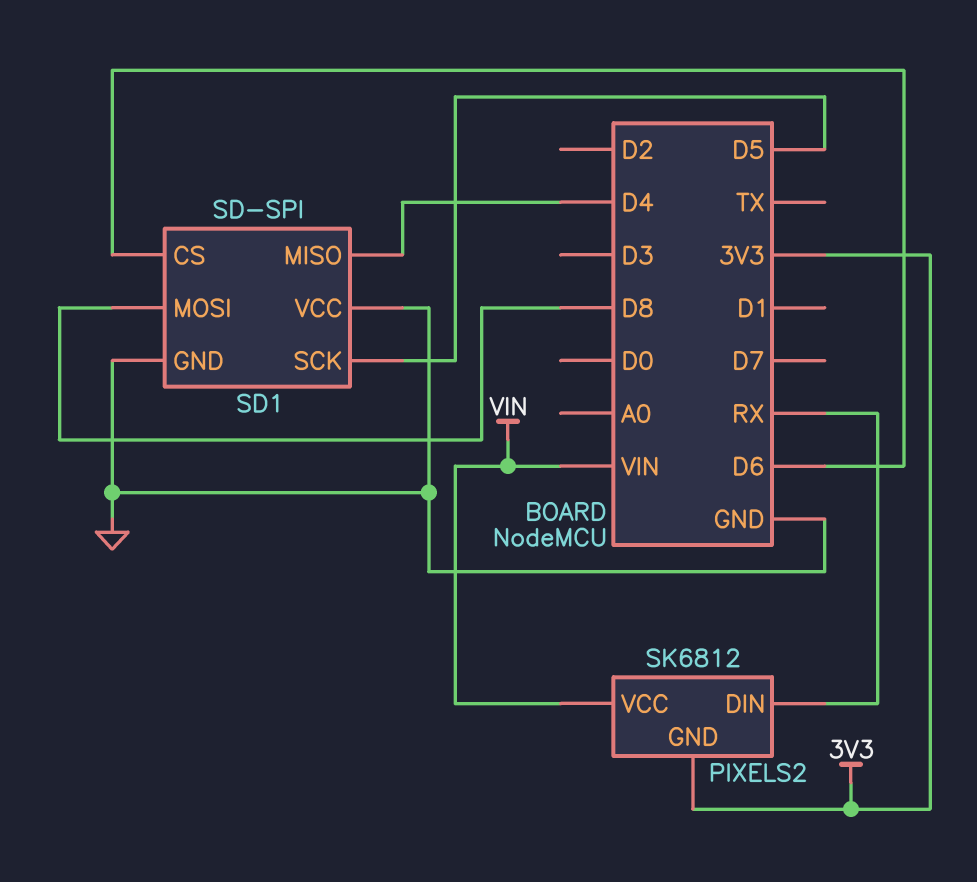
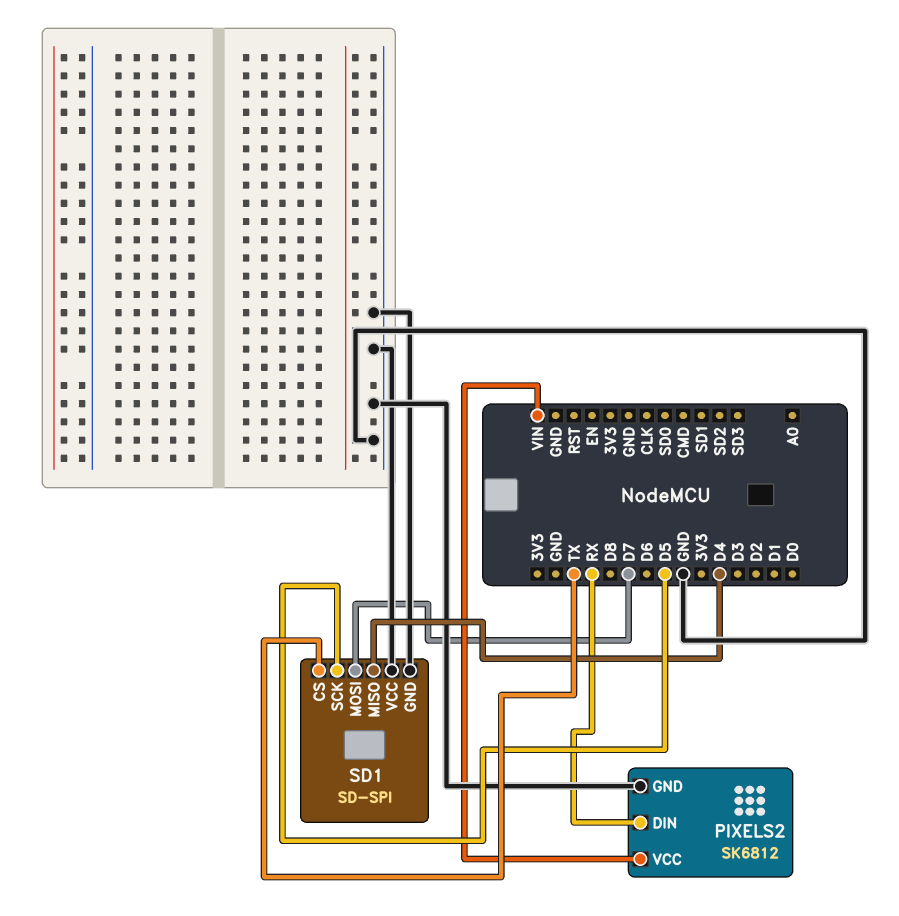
PIXELS2 pin GND: 3V3 -> GND
SD1 pin CS: D6 -> TX
SD1 pin MOSI: D8 -> D7

